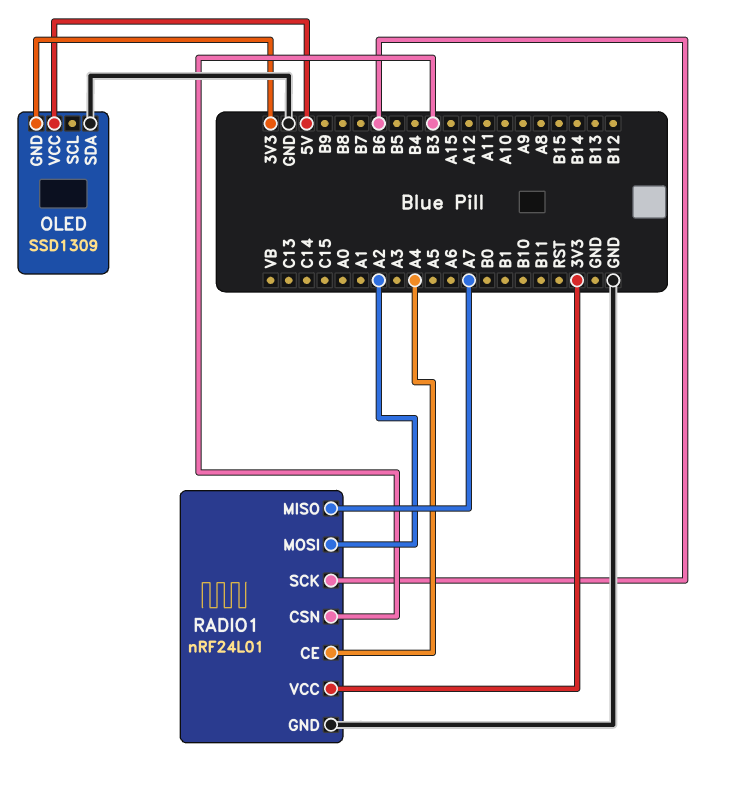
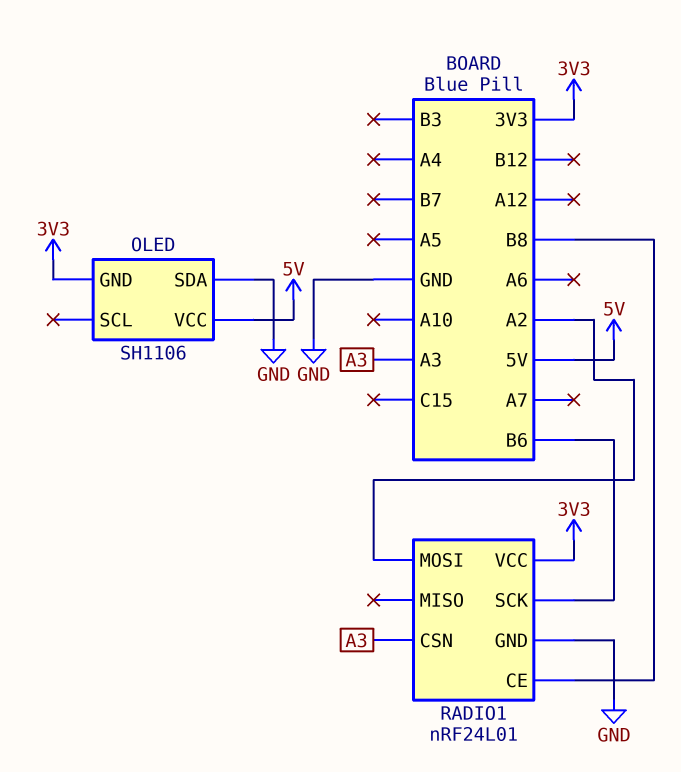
OLED: SSD1309 -> SH1106
RADIO1 pin CE: A4 -> B8
RADIO1 pin CSN: B3 -> A3
RADIO1 pin MISO: A7 -> none

